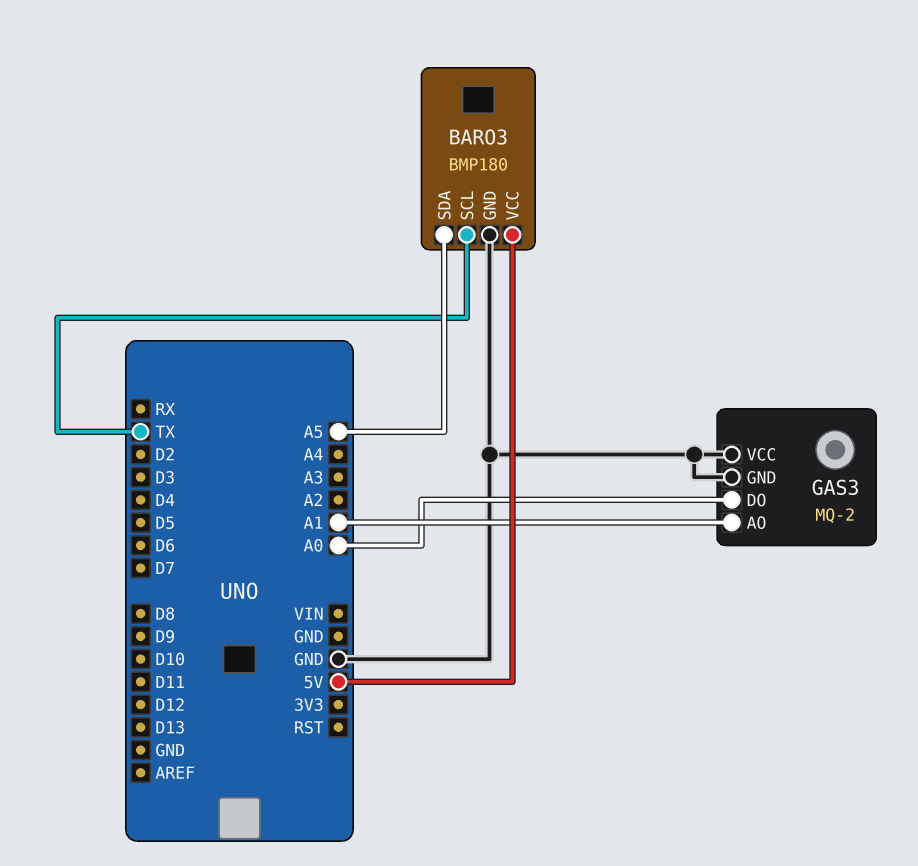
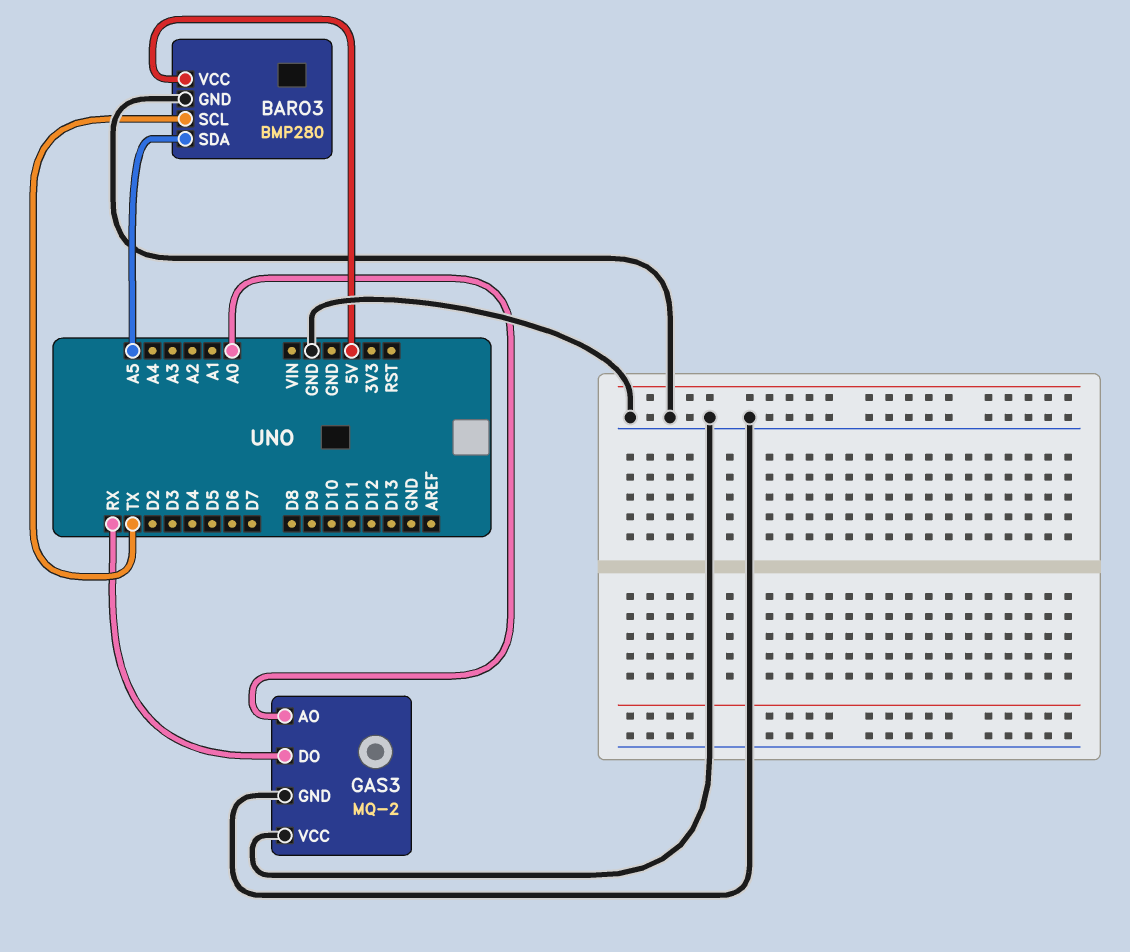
BARO3: BMP180 -> BMP280
GAS3 pin AO: A1 -> A0
GAS3 pin DO: A0 -> RX

